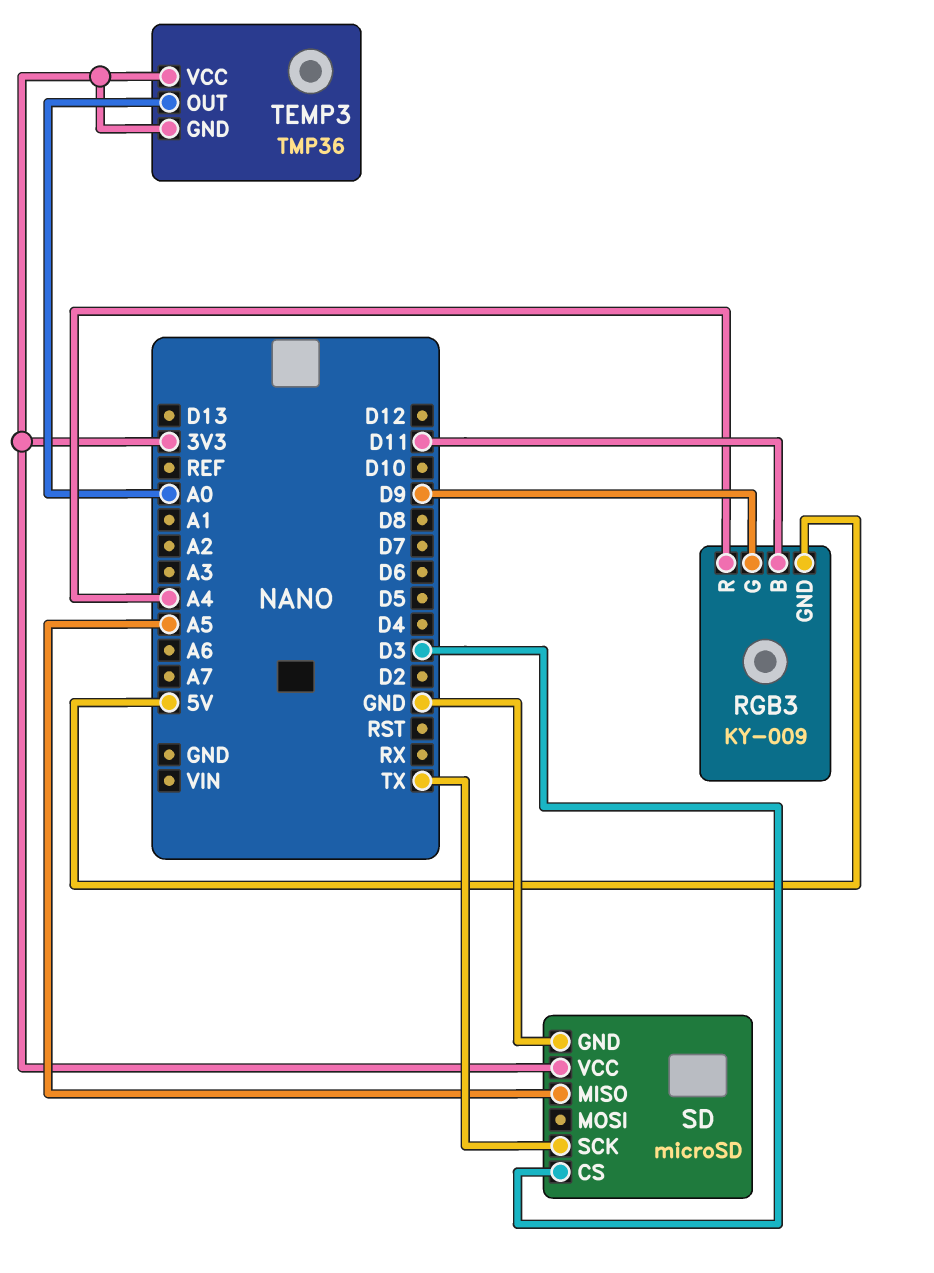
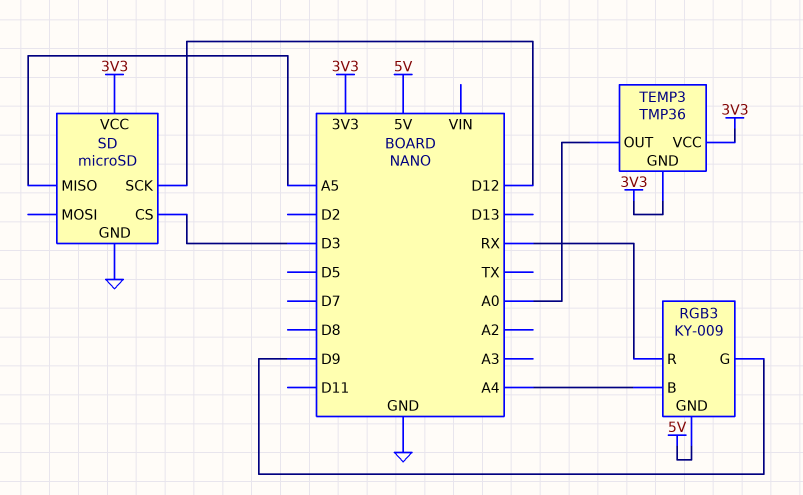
RGB3 pin B: D11 -> A4
RGB3 pin R: A4 -> RX
SD pin SCK: TX -> D12

